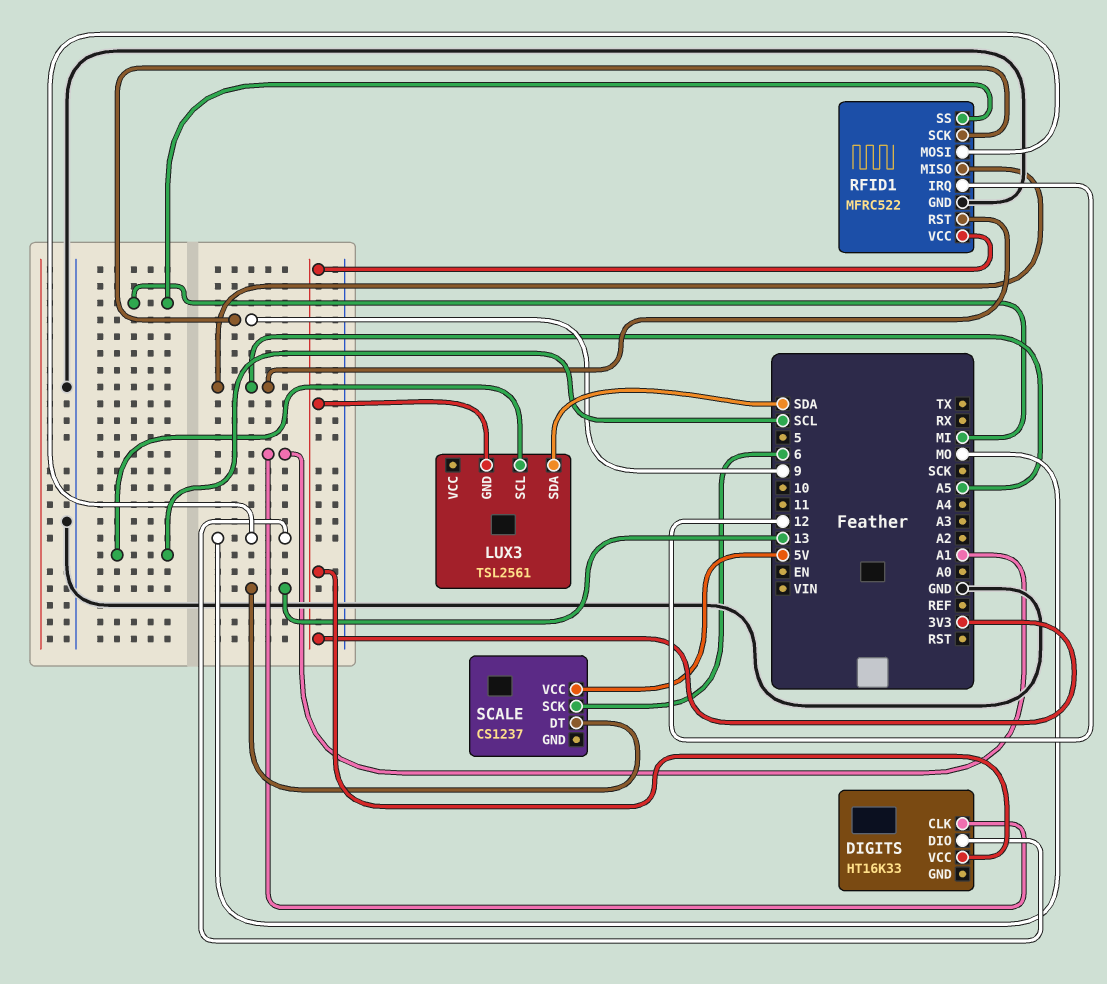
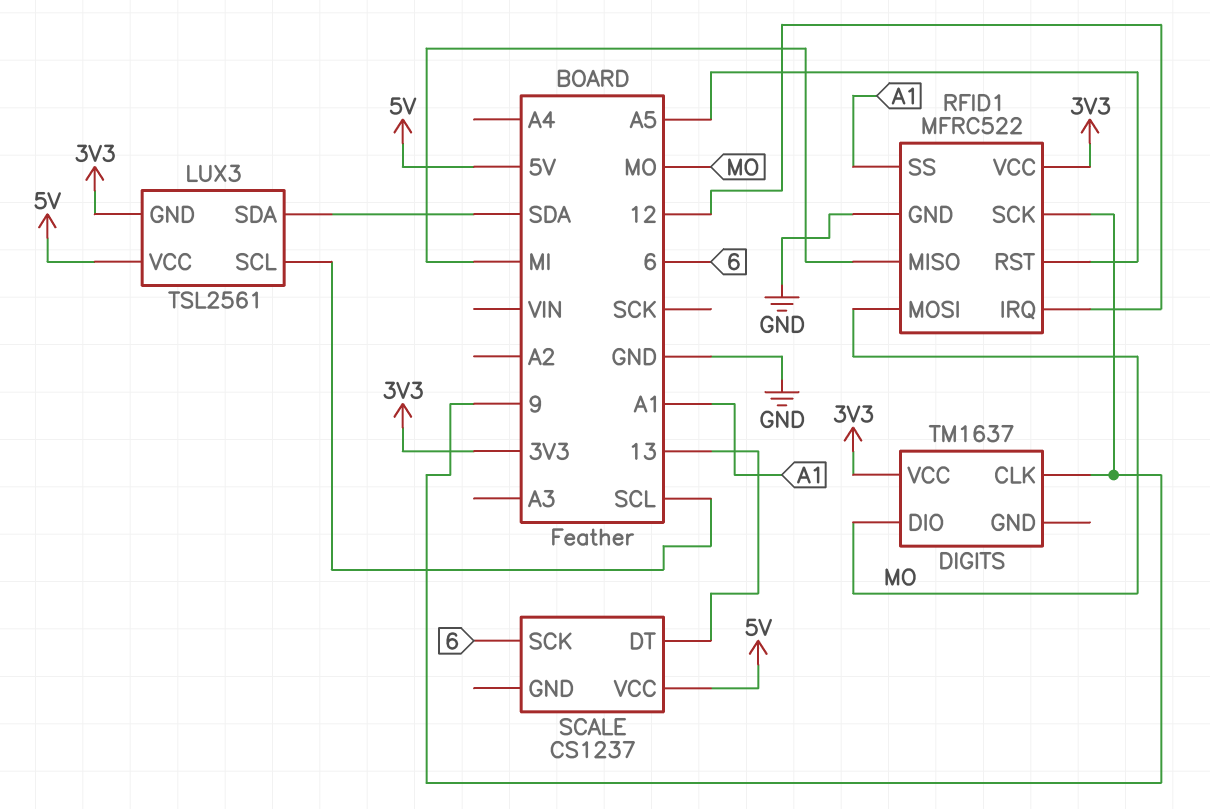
DIGITS: HT16K33 -> TM1637
DIGITS pin CLK: A1 -> 9
LUX3 pin VCC: none -> 5V
RFID1 pin MISO: A5 -> MI
RFID1 pin SS: MI -> A1

